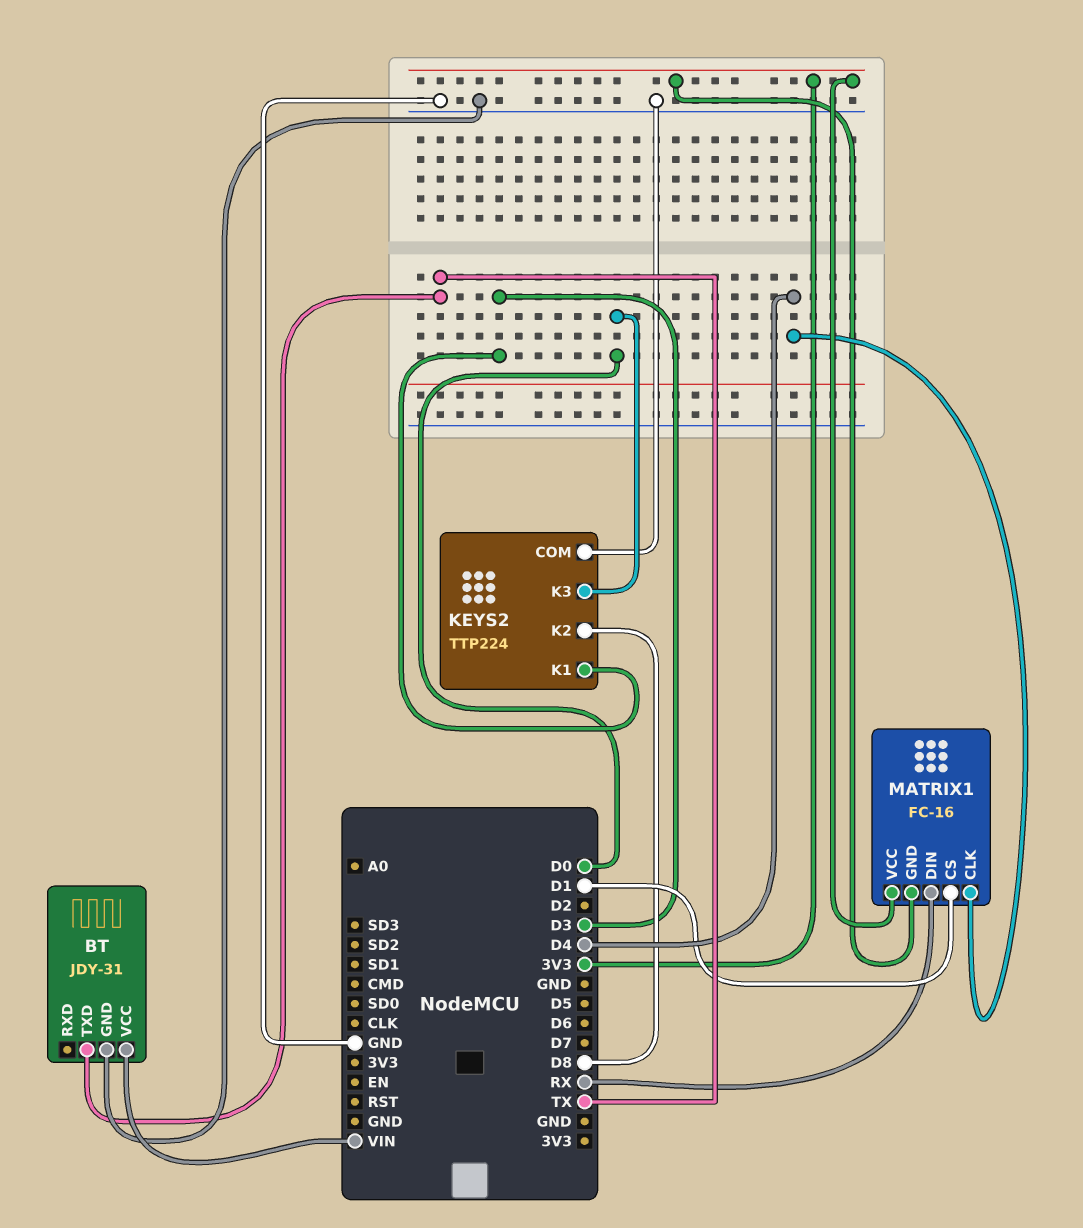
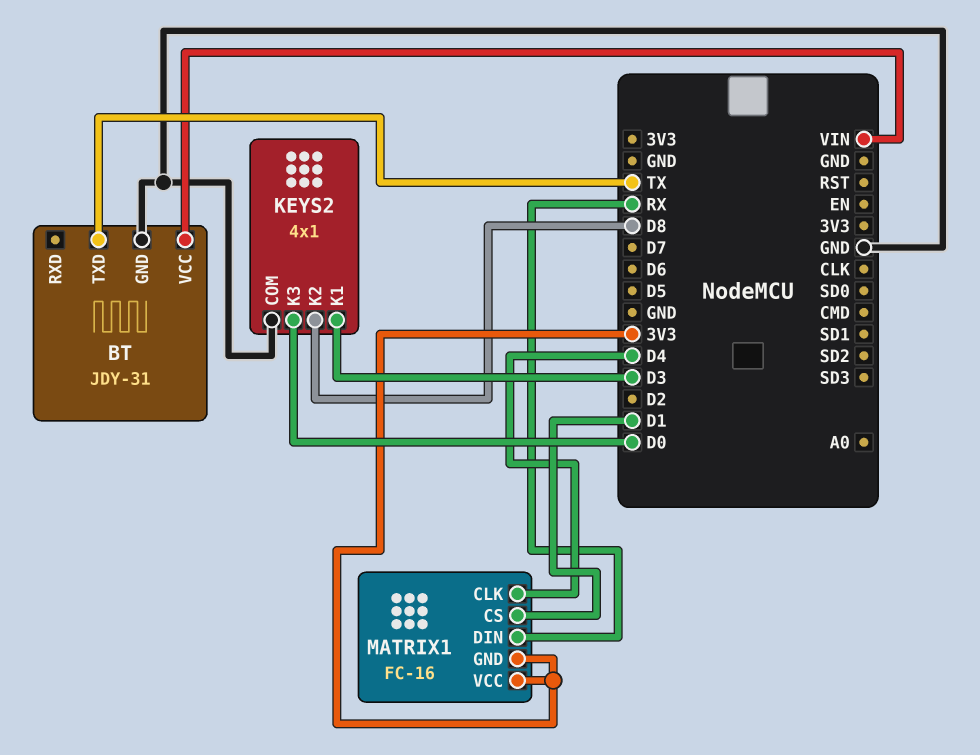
KEYS2: TTP224 -> 4x1

